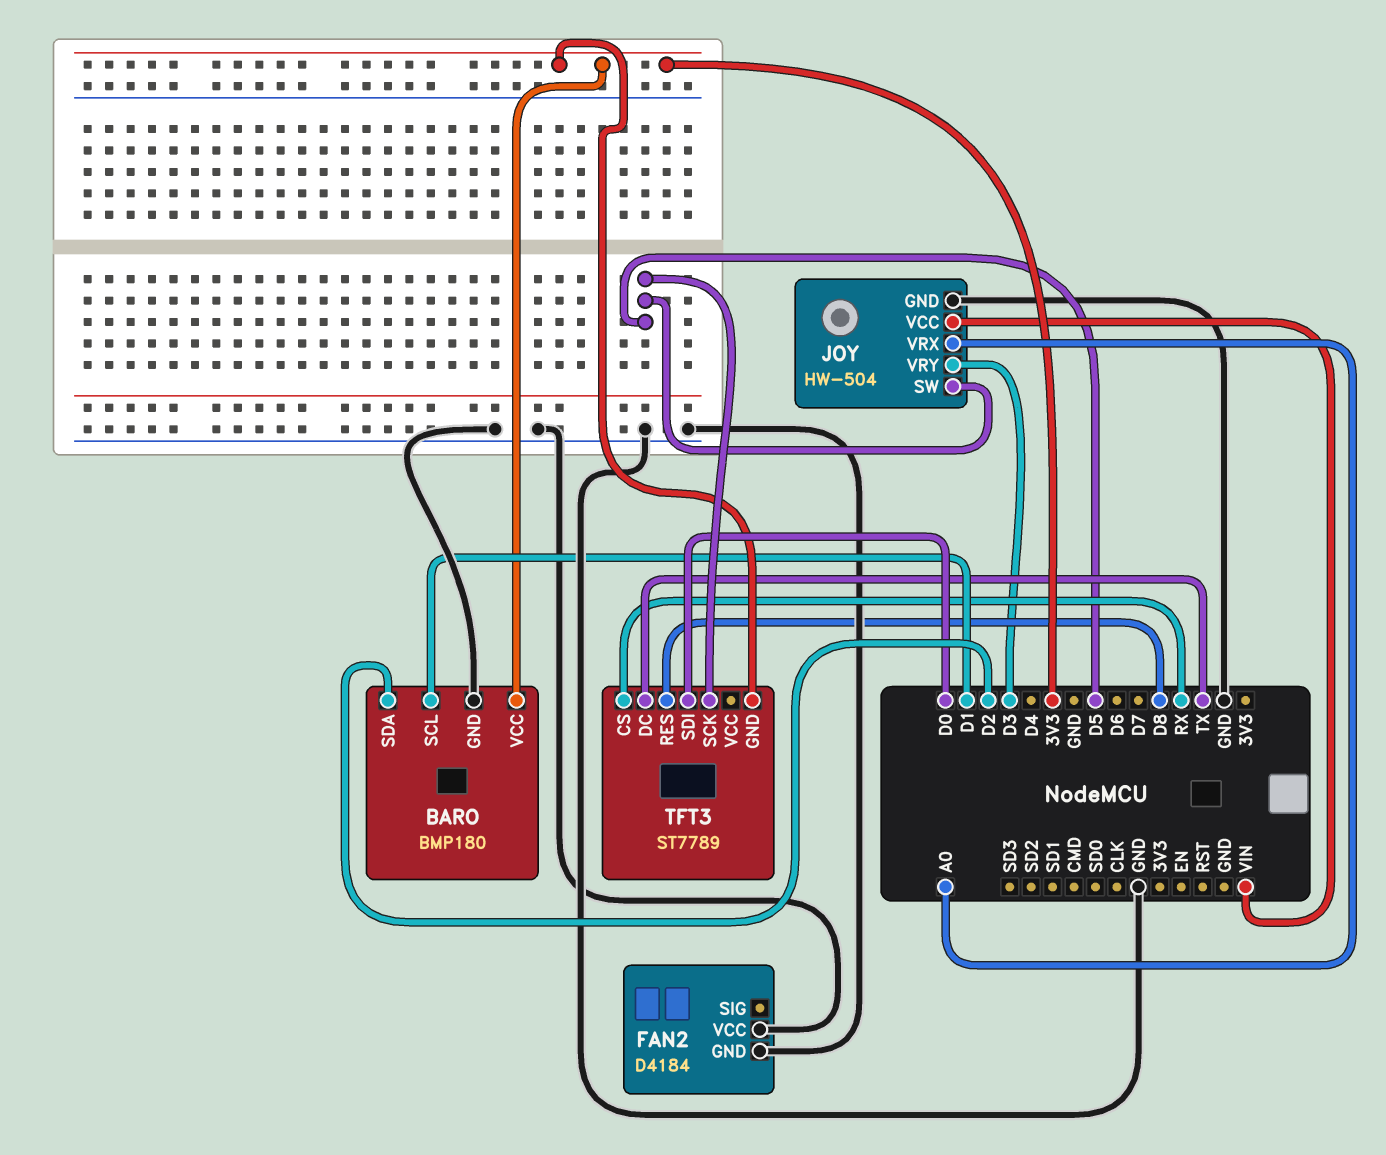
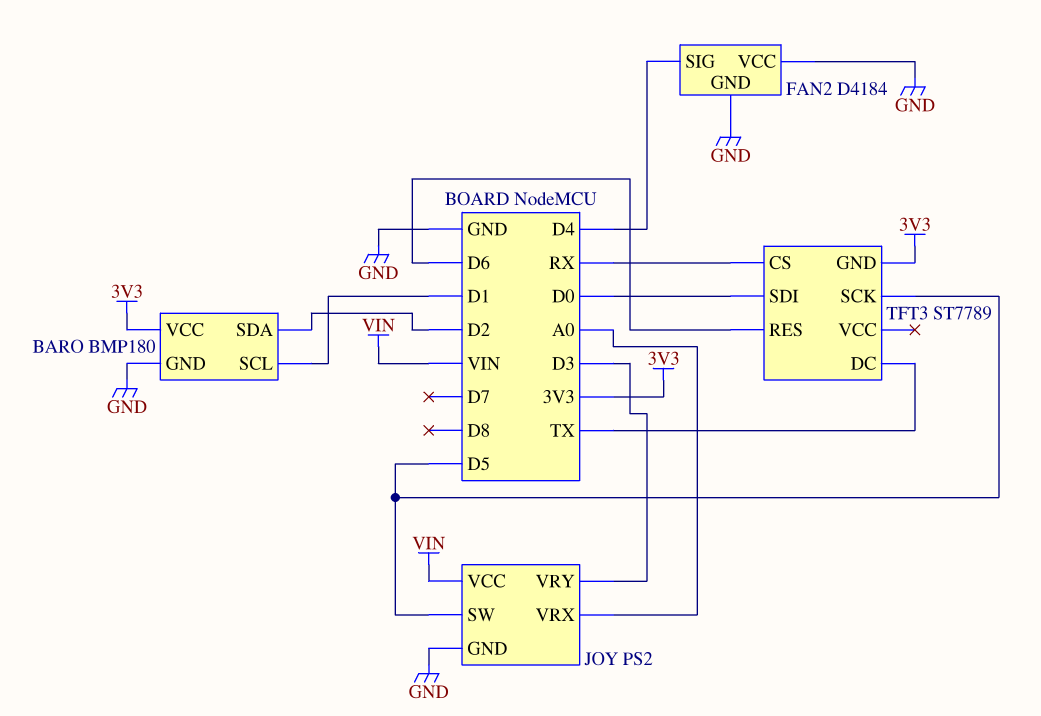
FAN2 pin SIG: none -> D4
JOY: HW-504 -> PS2
TFT3 pin RES: D8 -> D6

